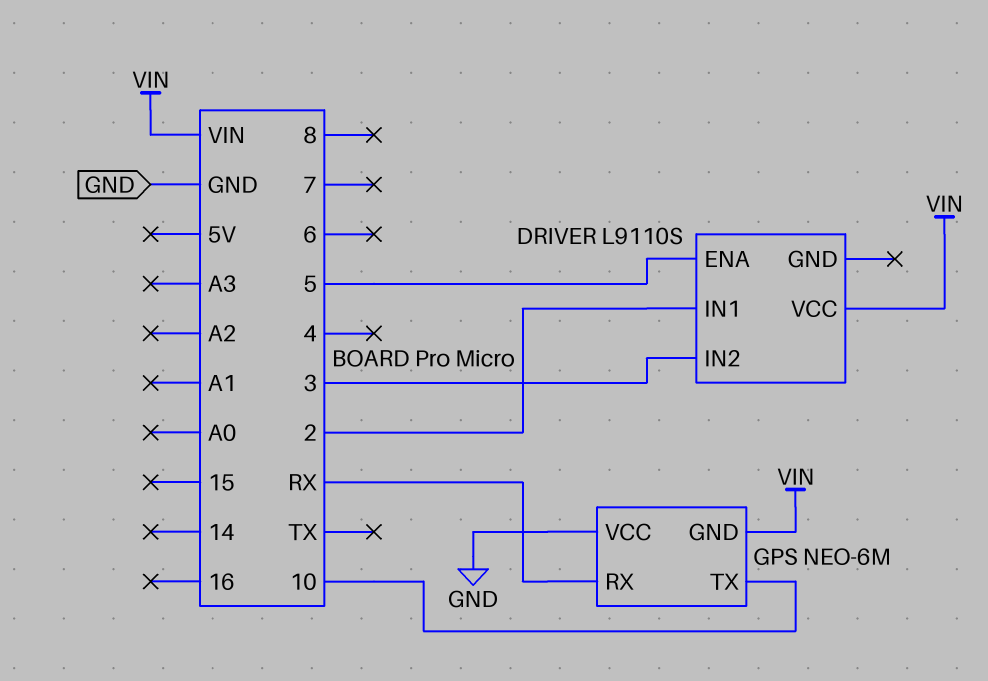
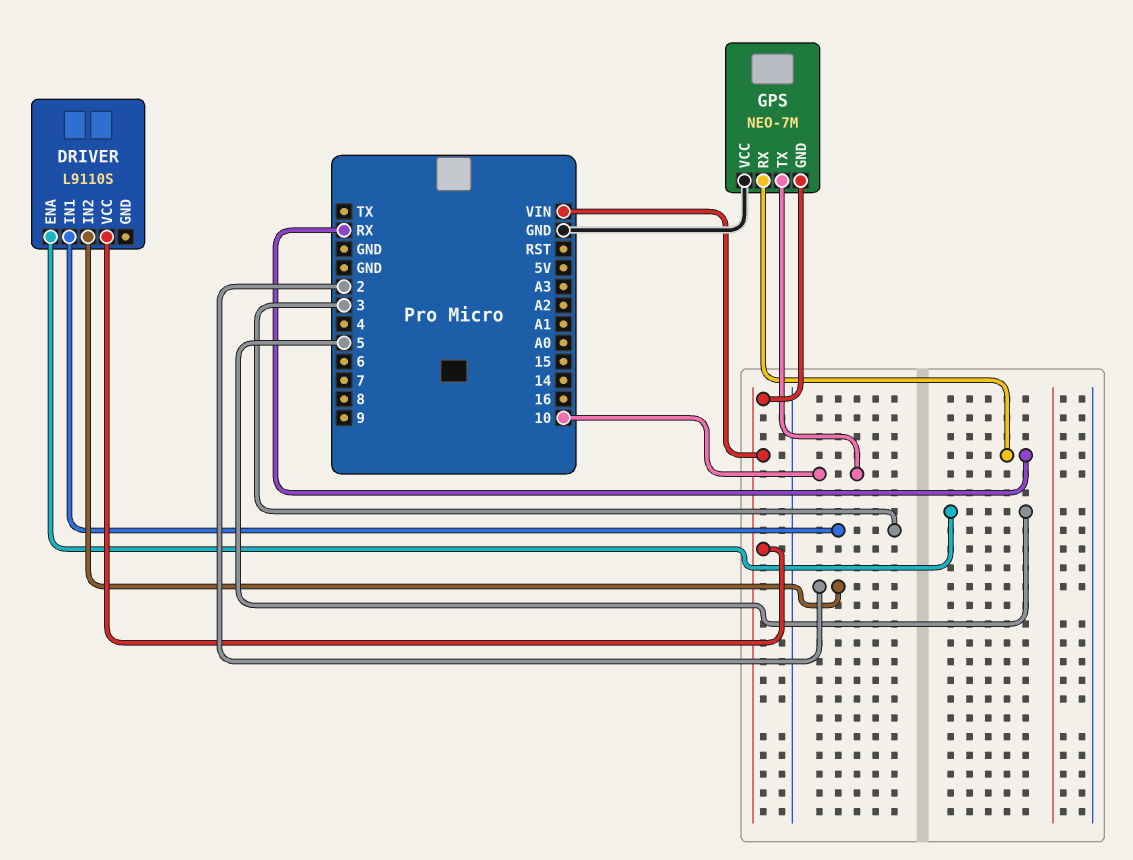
DRIVER pin IN1: 2 -> 3
DRIVER pin IN2: 3 -> 2
GPS: NEO-6M -> NEO-7M

